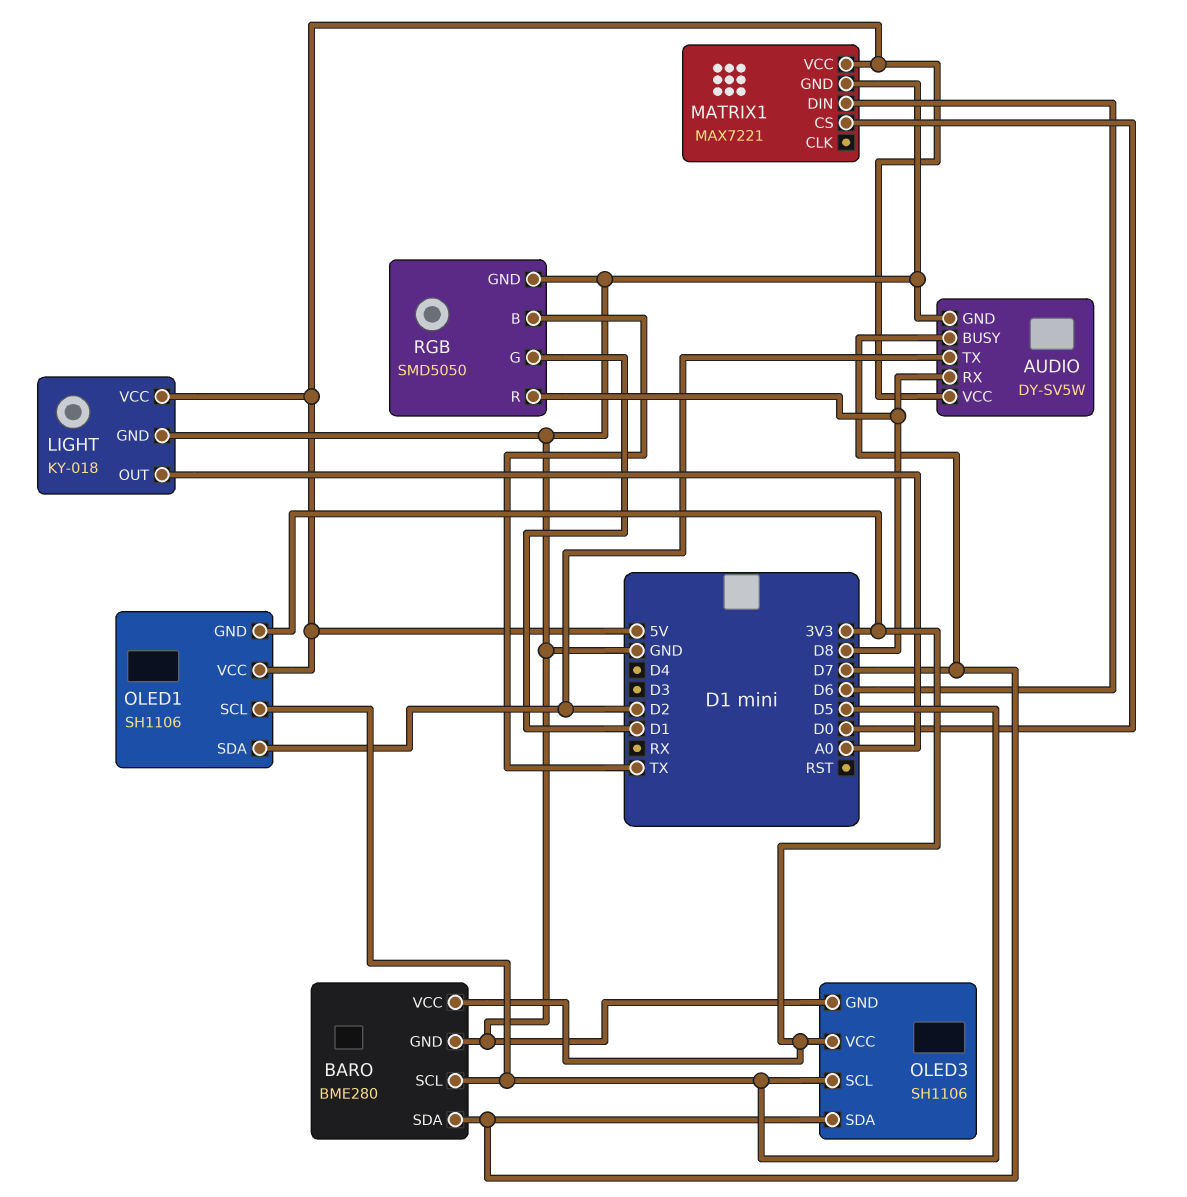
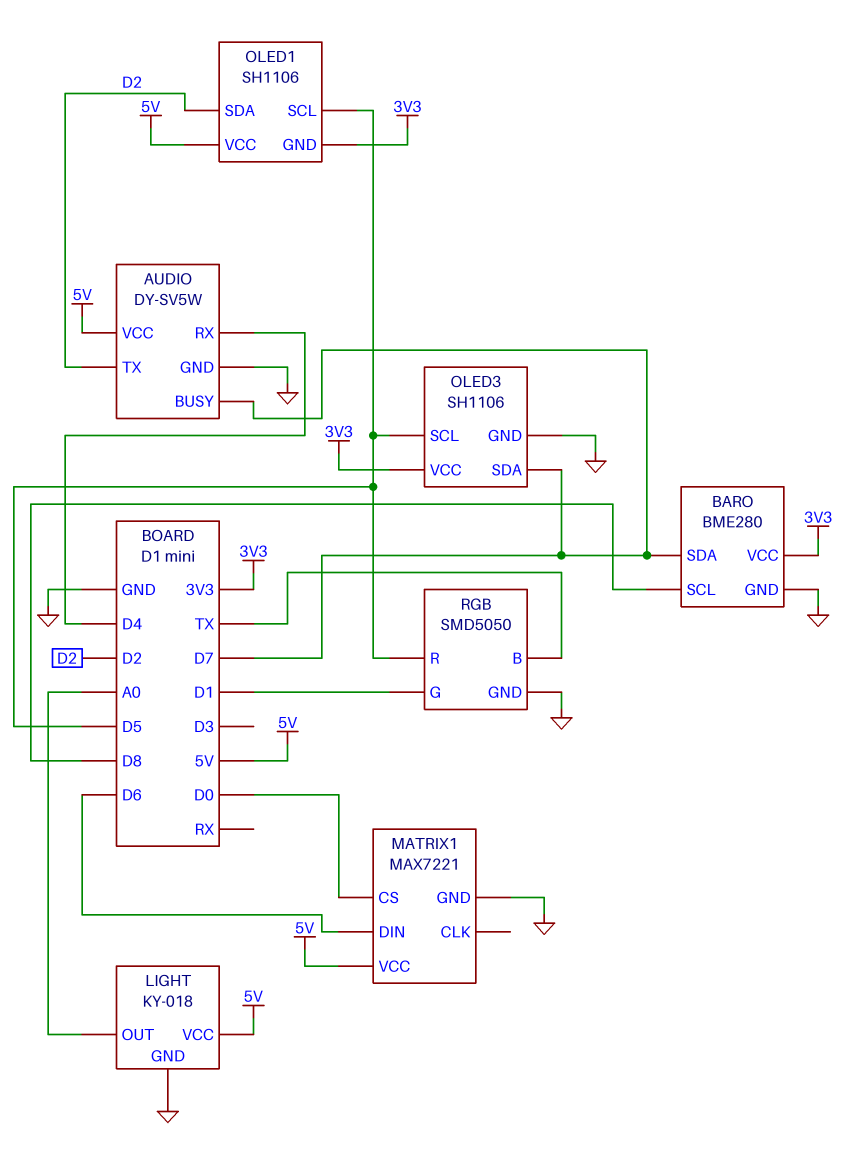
AUDIO pin RX: D8 -> D4
BARO pin SCL: D5 -> D8
RGB pin R: D8 -> D5

